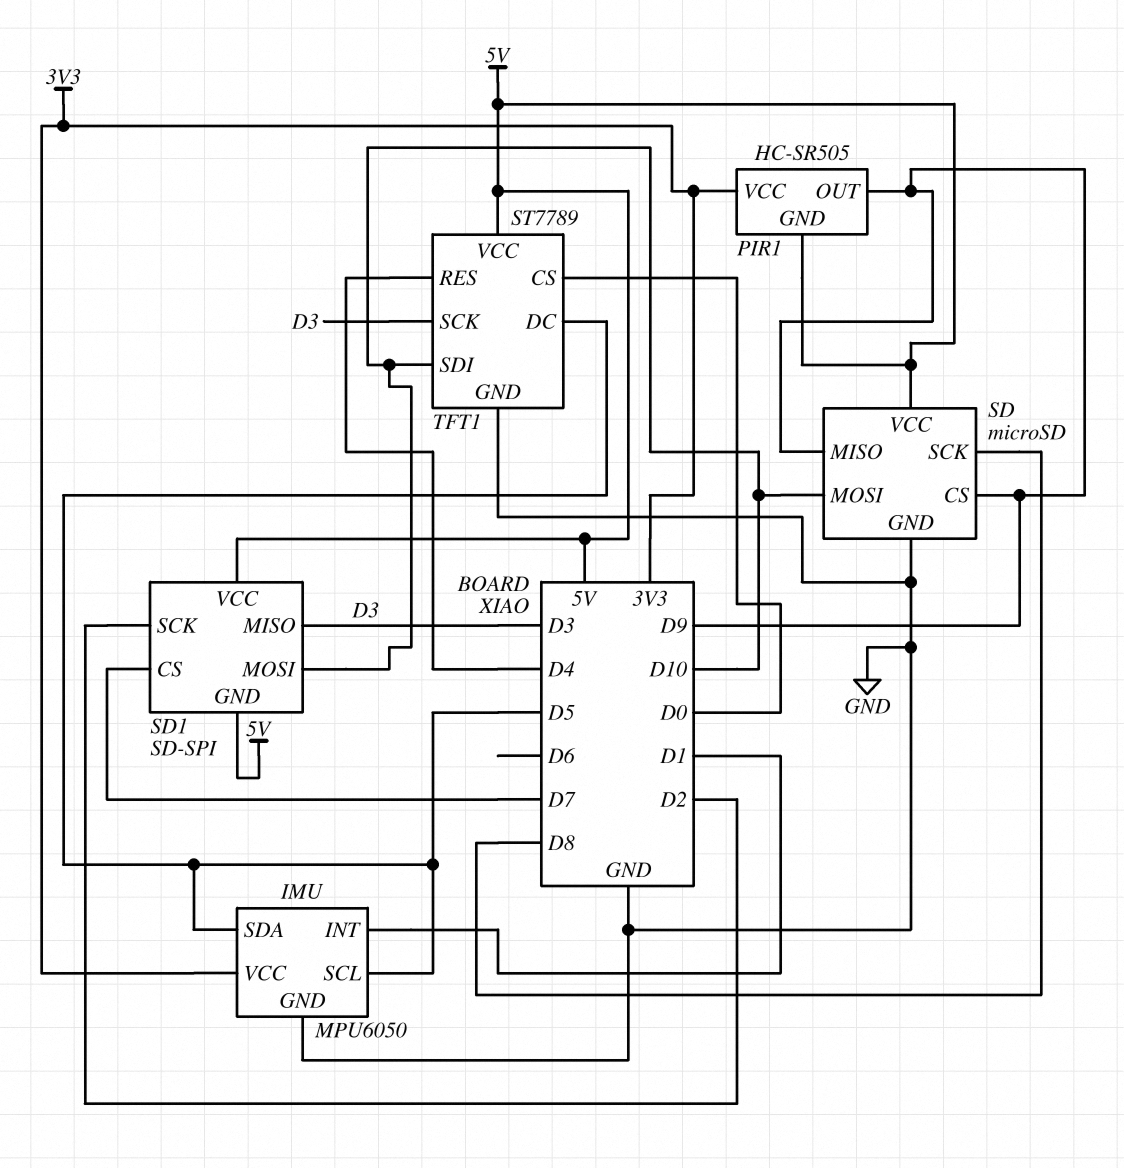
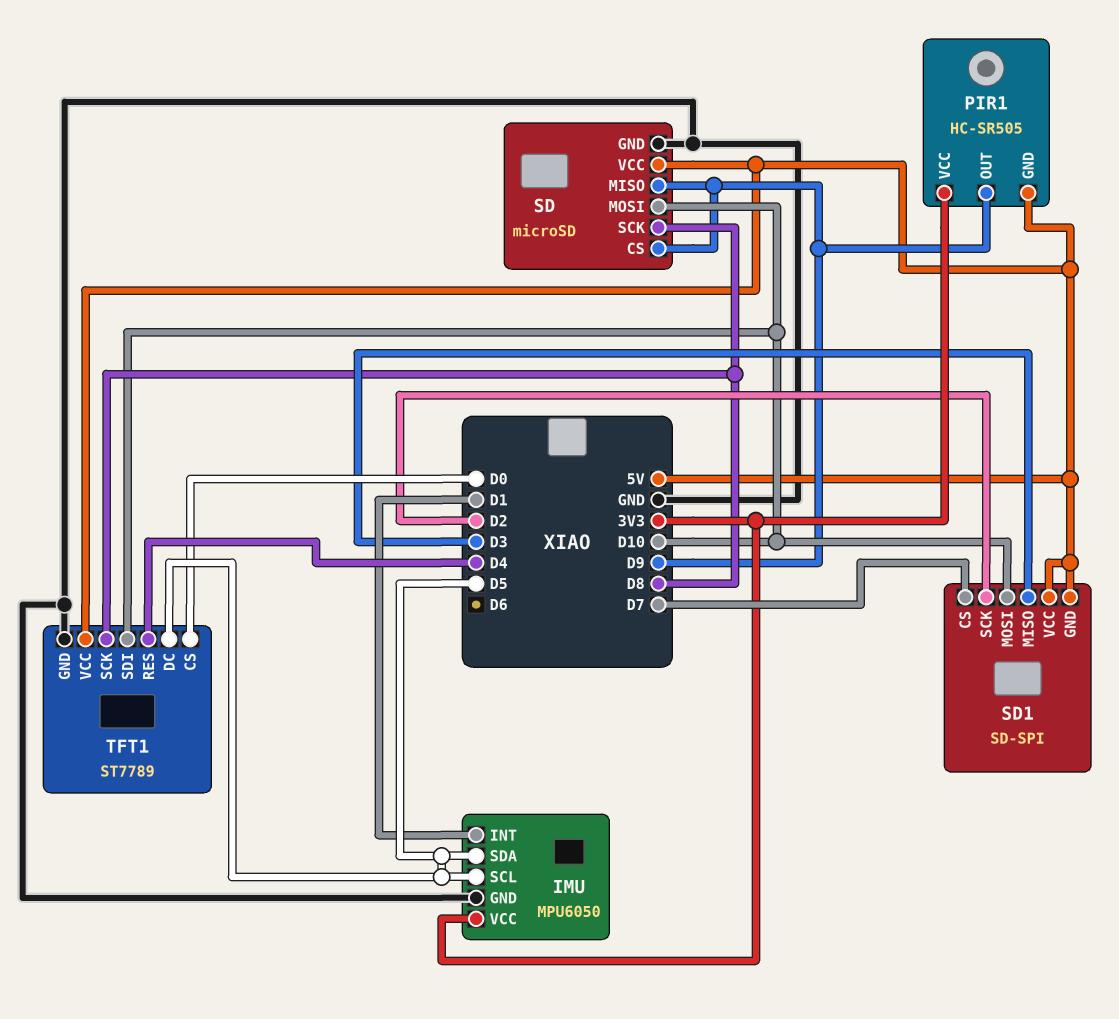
TFT1 pin SCK: D3 -> D8

